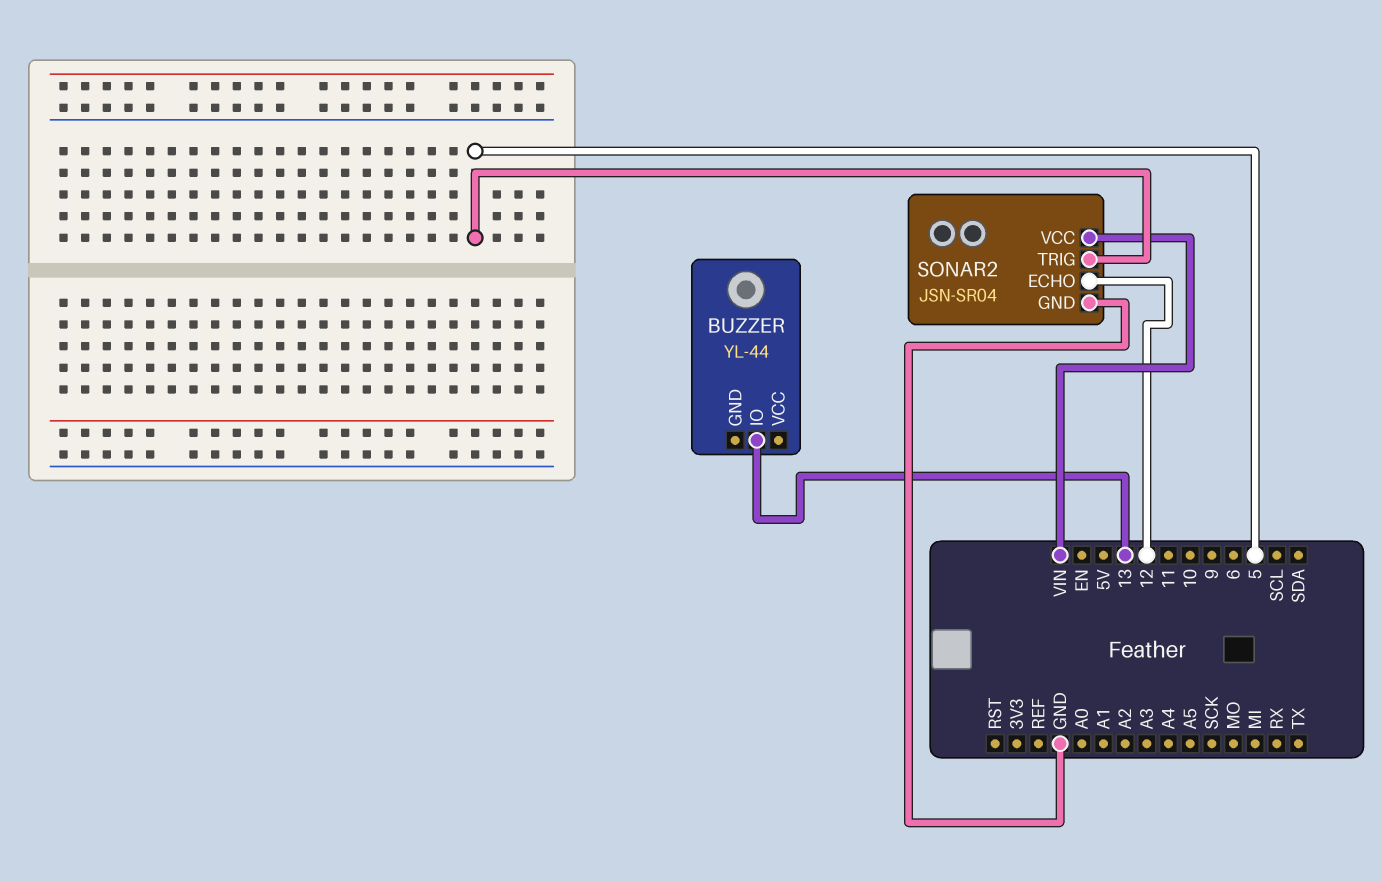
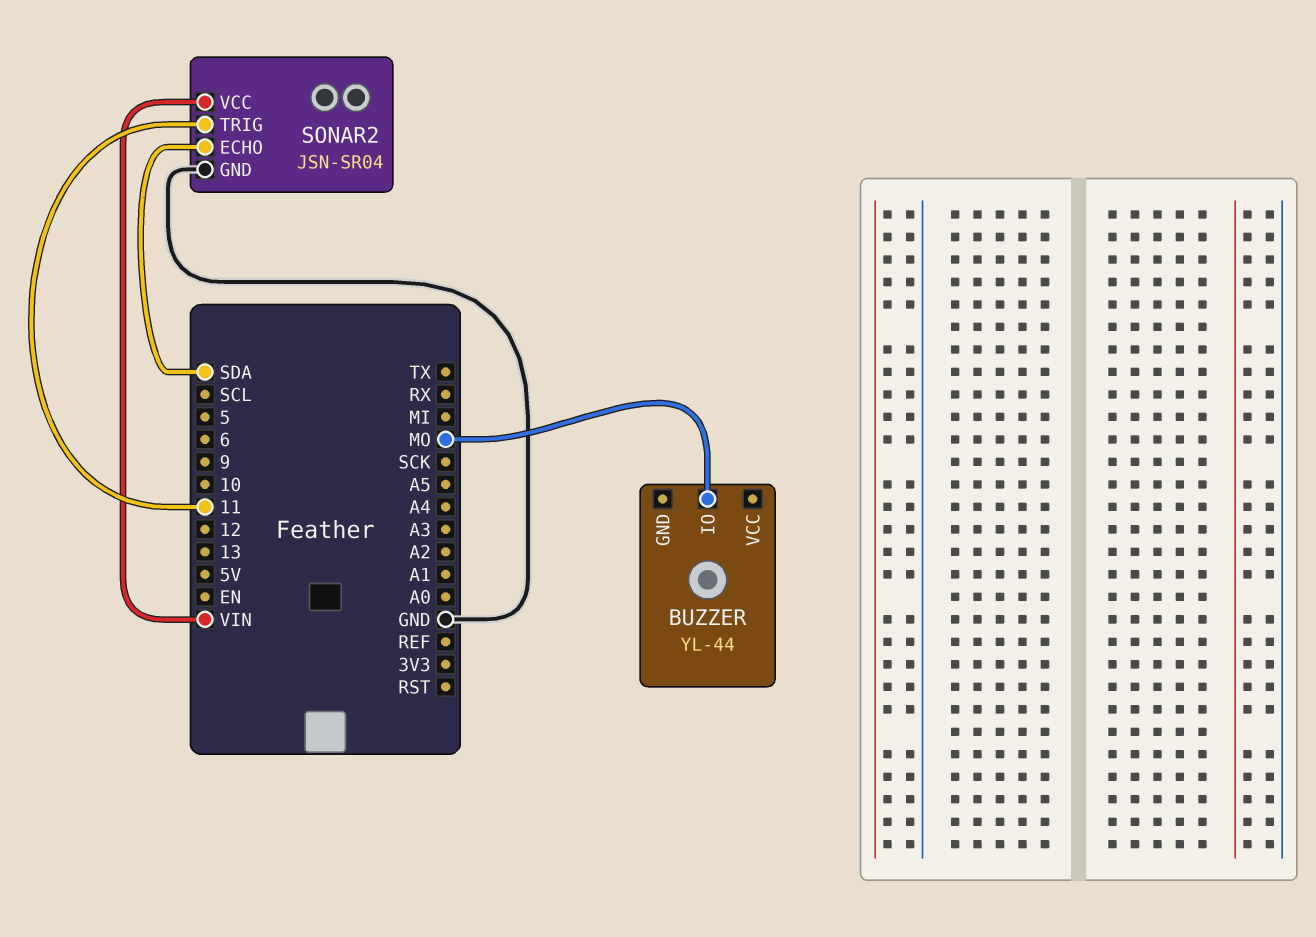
BUZZER pin IO: 13 -> MO
SONAR2 pin ECHO: 12 -> SDA
SONAR2 pin TRIG: 5 -> 11

